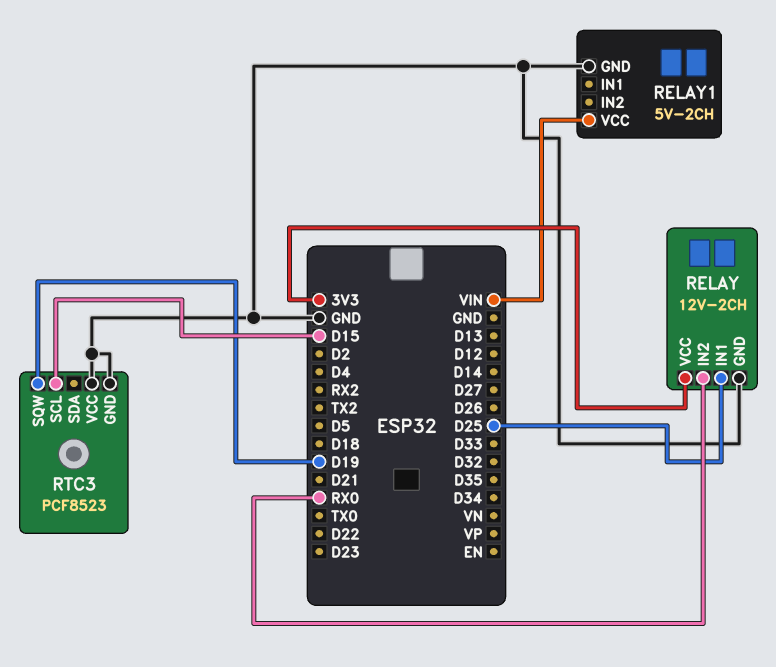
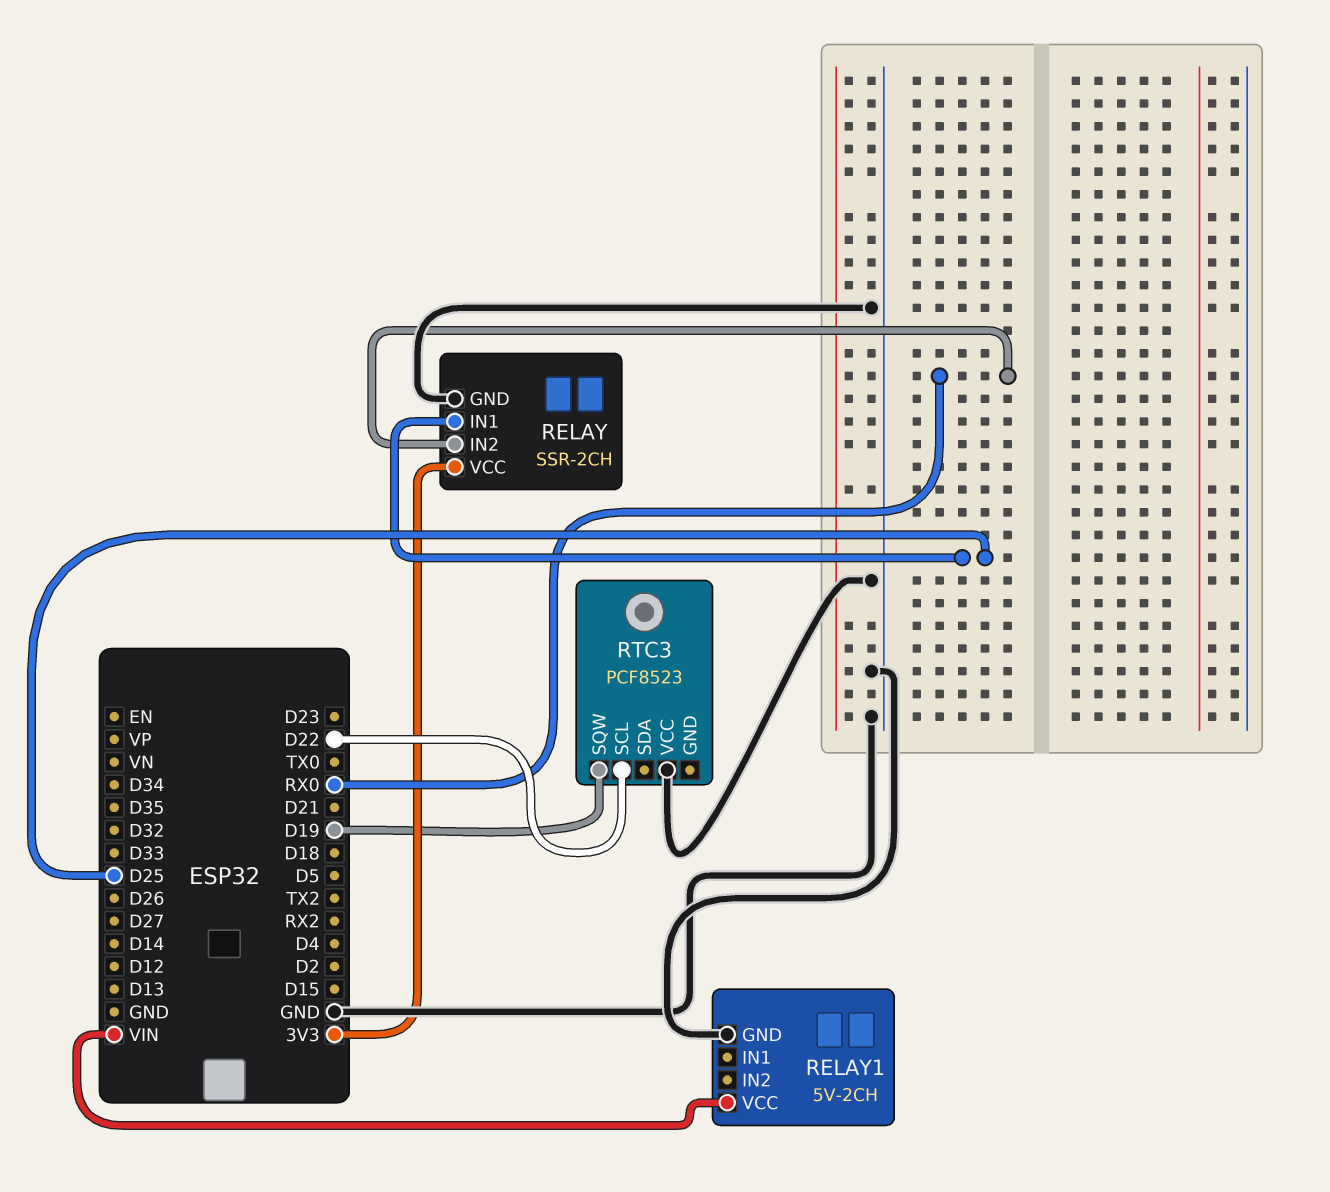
RELAY: 12V-2CH -> SSR-2CH
RTC3 pin GND: GND -> none
RTC3 pin SCL: D15 -> D22

